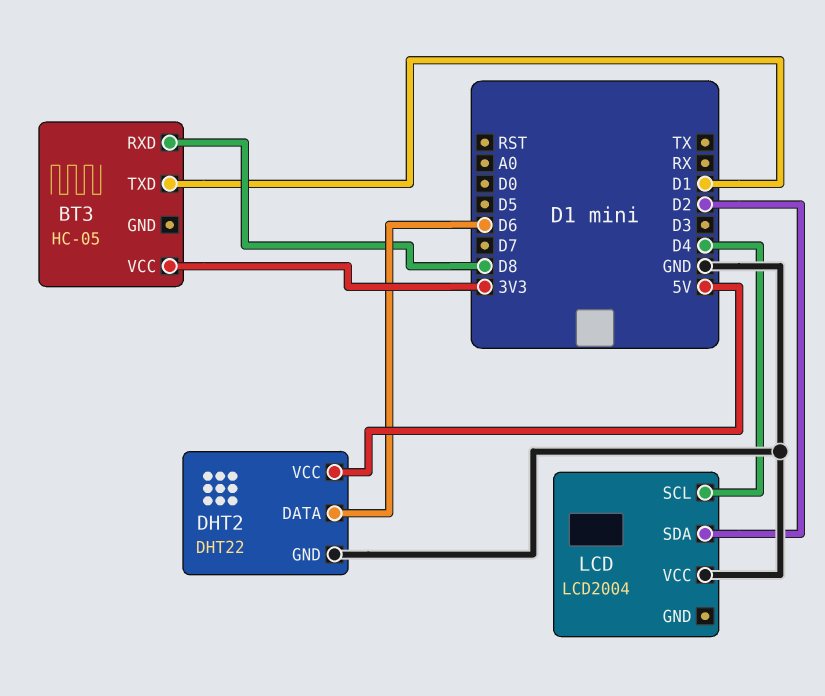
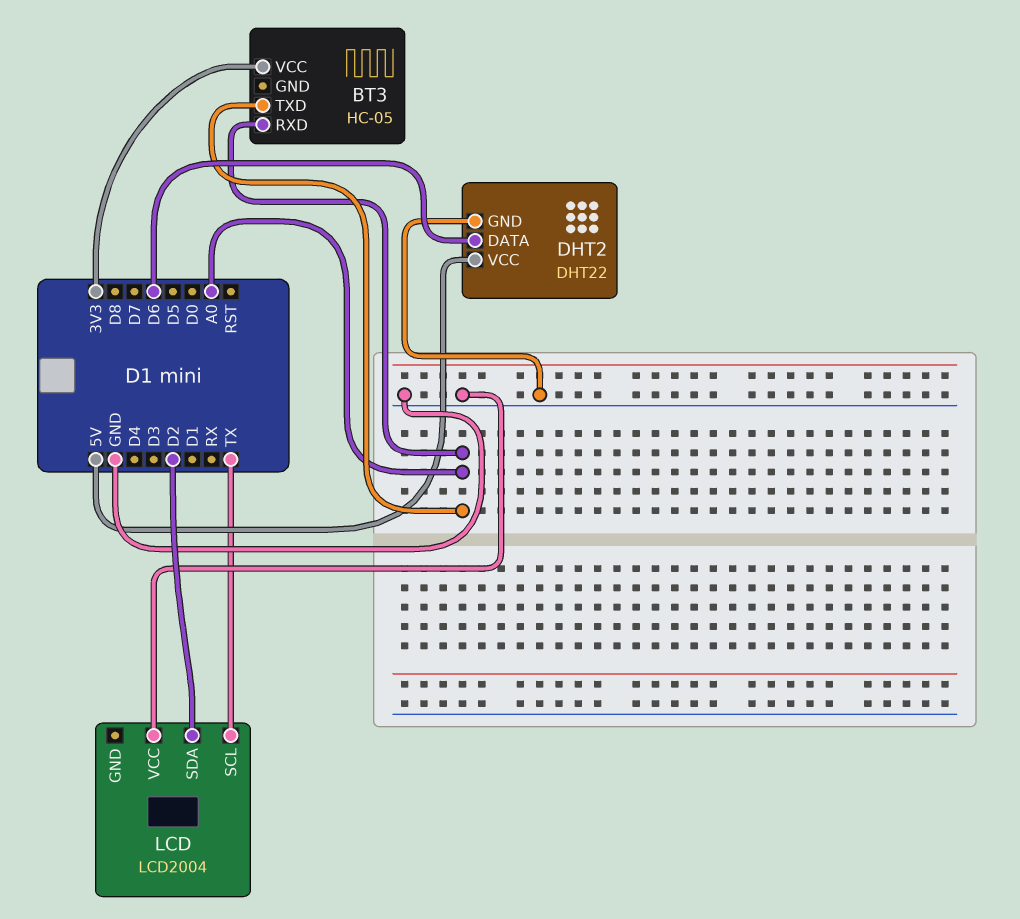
BT3 pin RXD: D8 -> A0
BT3 pin TXD: D1 -> A0
LCD pin SCL: D4 -> TX

